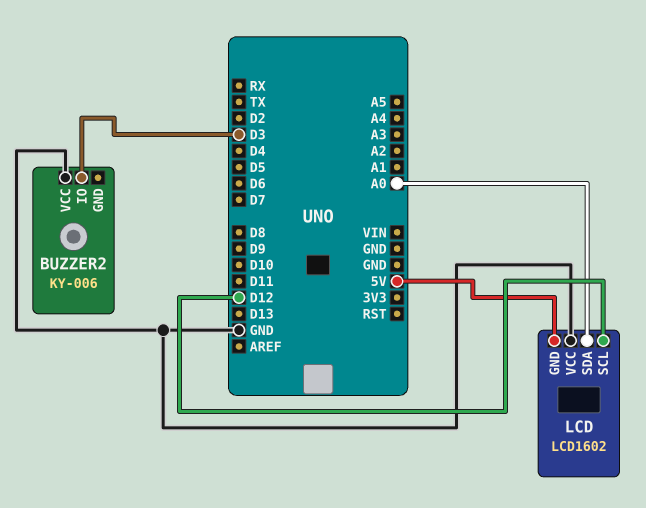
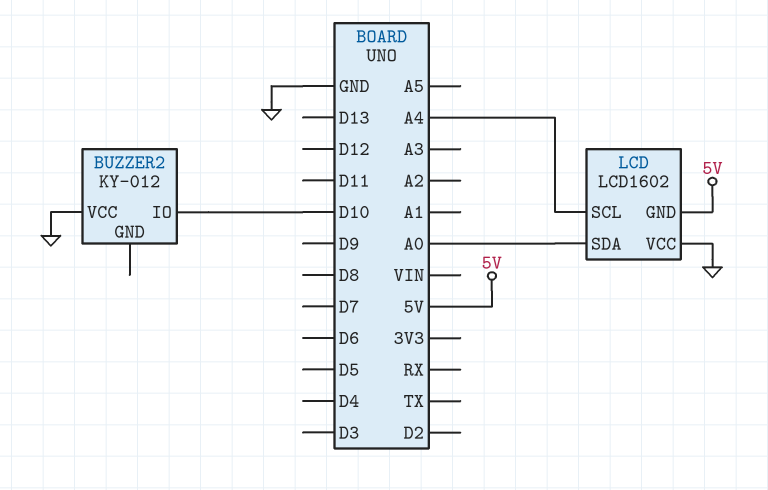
BUZZER2: KY-006 -> KY-012
BUZZER2 pin IO: D3 -> D10
LCD pin SCL: D12 -> A4

